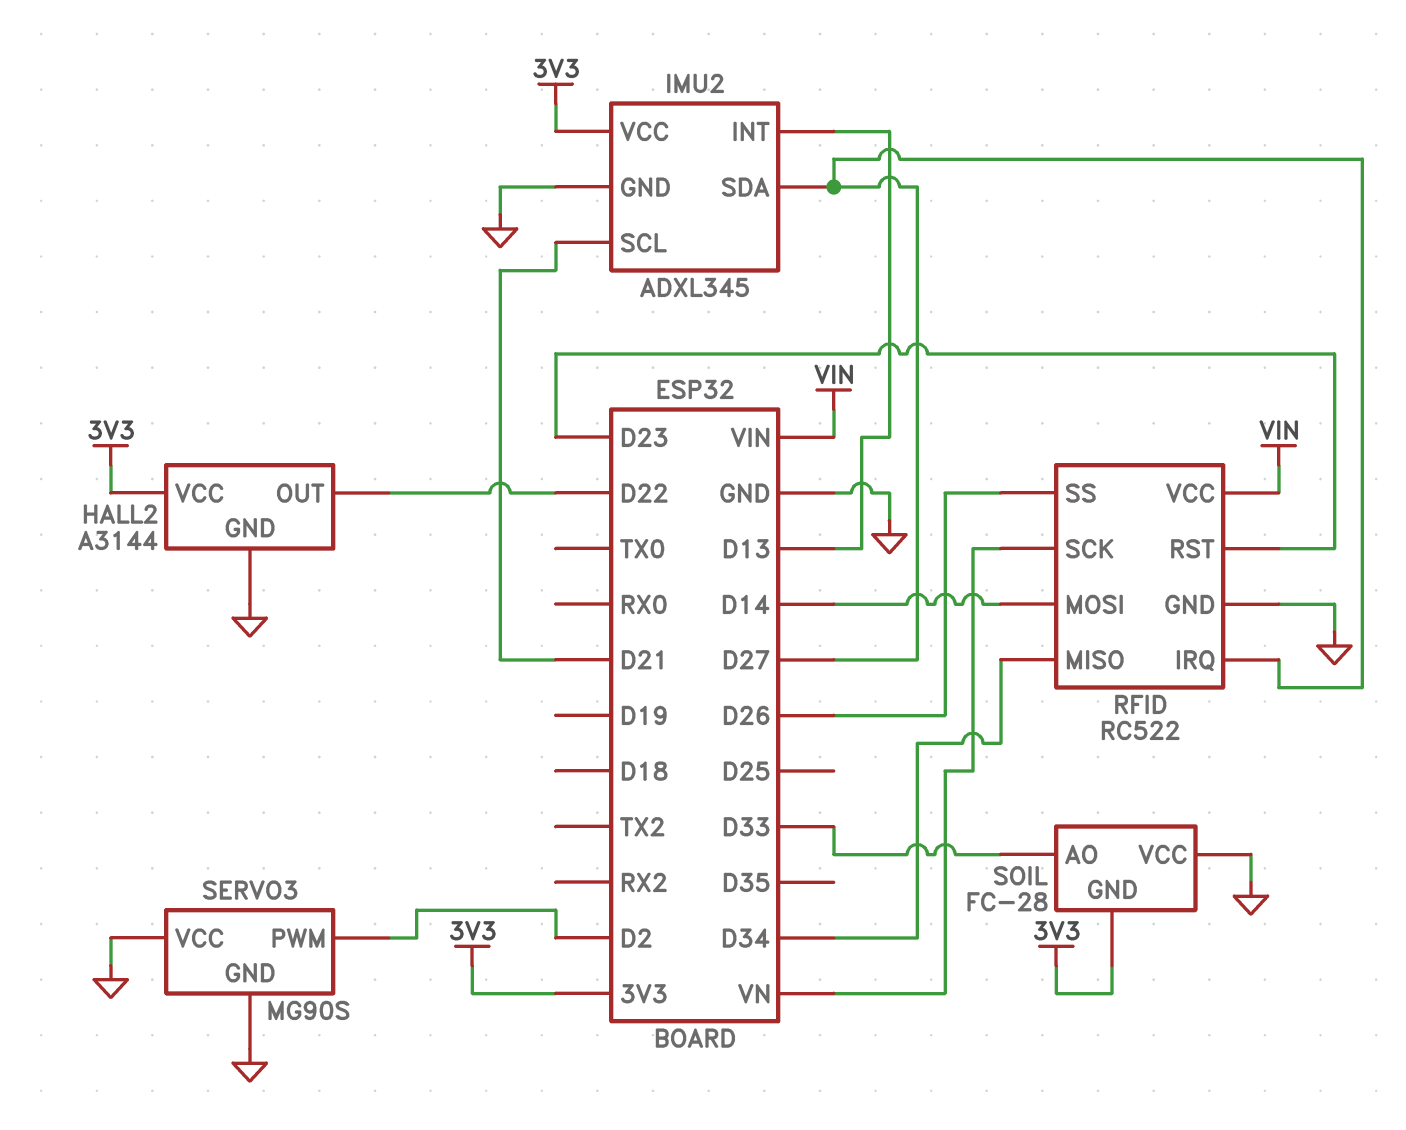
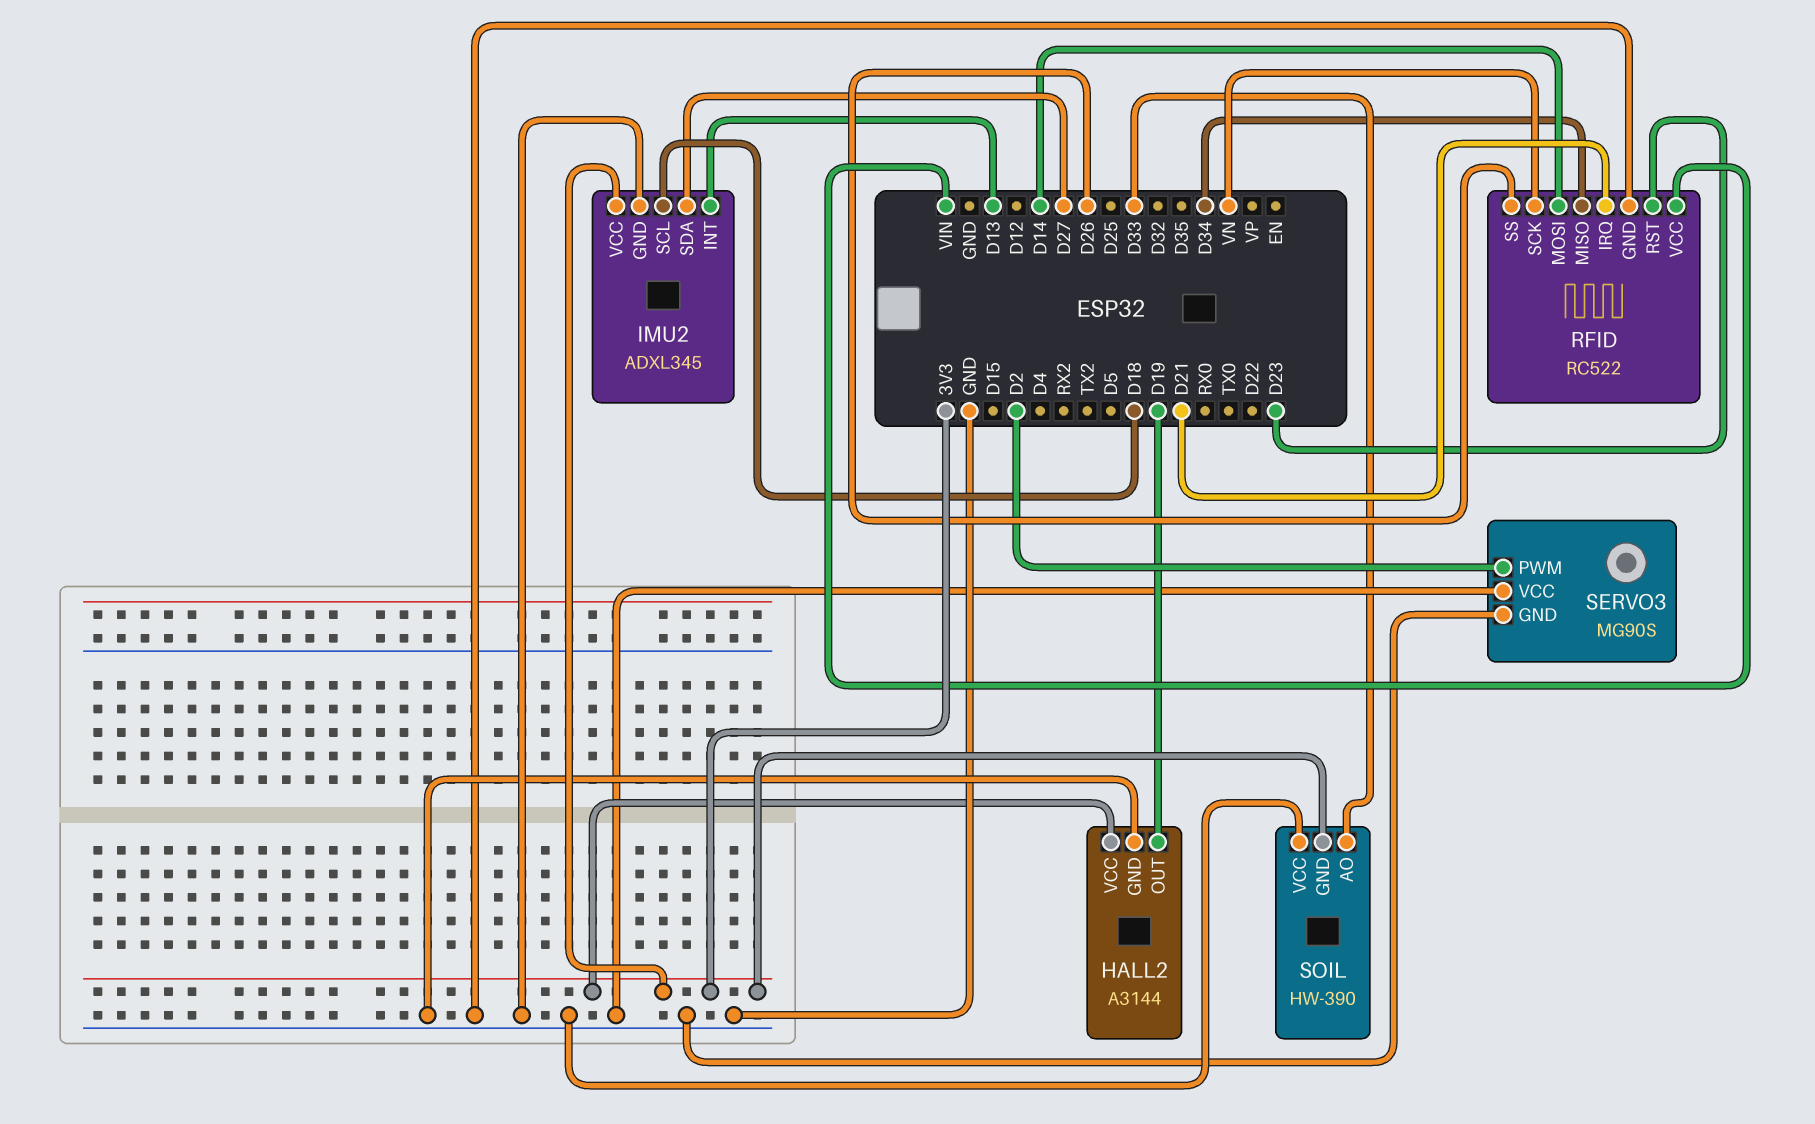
HALL2 pin OUT: D22 -> D19
IMU2 pin SCL: D21 -> D18
RFID pin IRQ: D27 -> D21
SOIL: FC-28 -> HW-390

